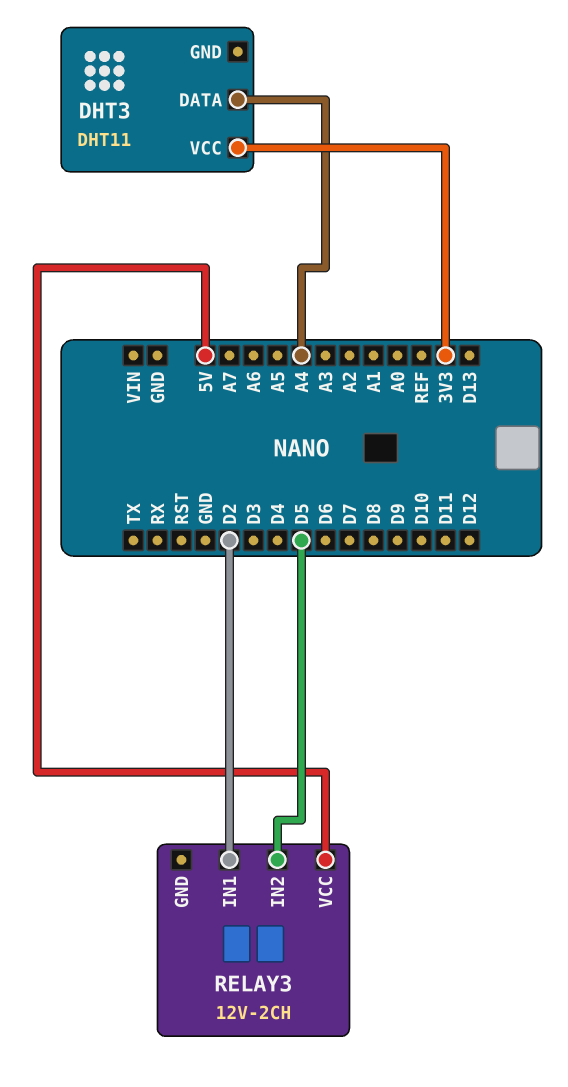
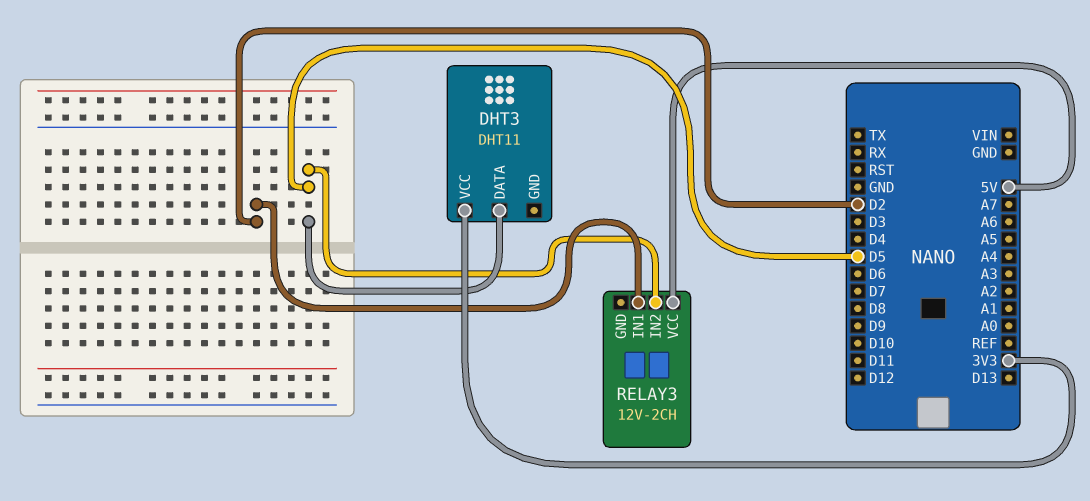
DHT3 pin DATA: A4 -> D5

